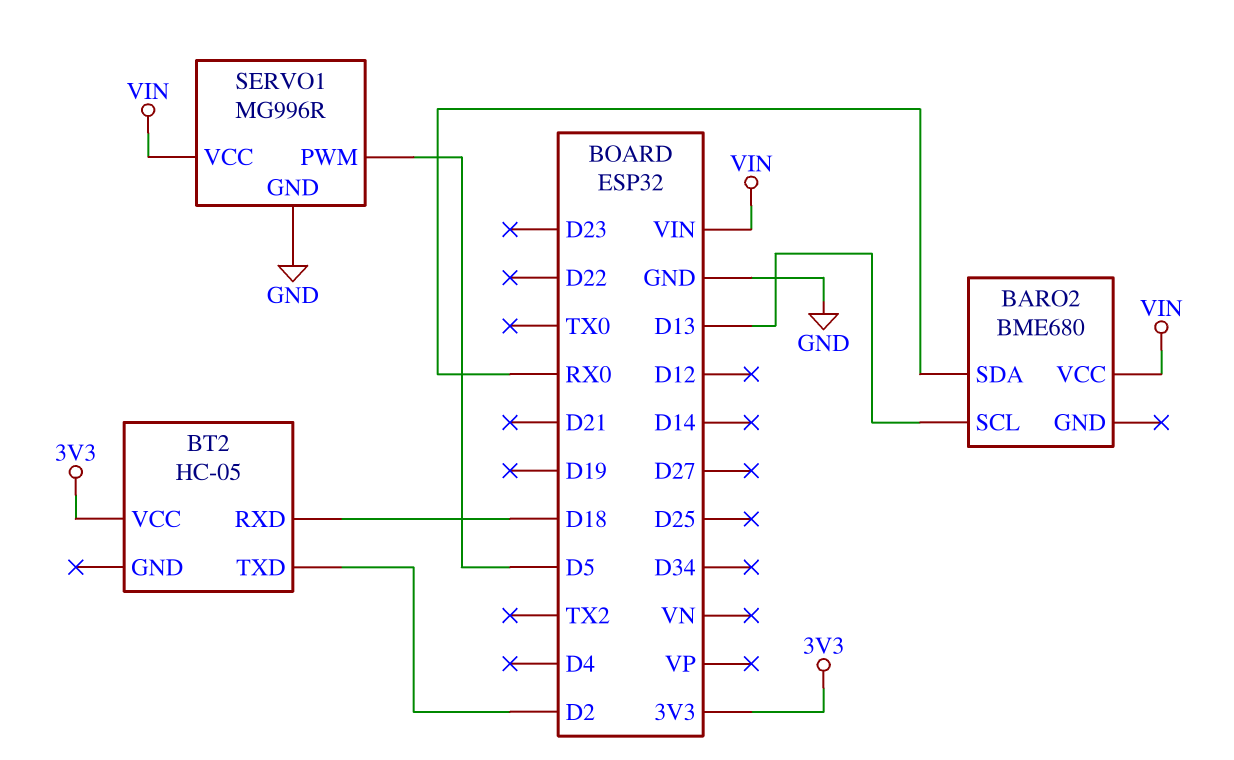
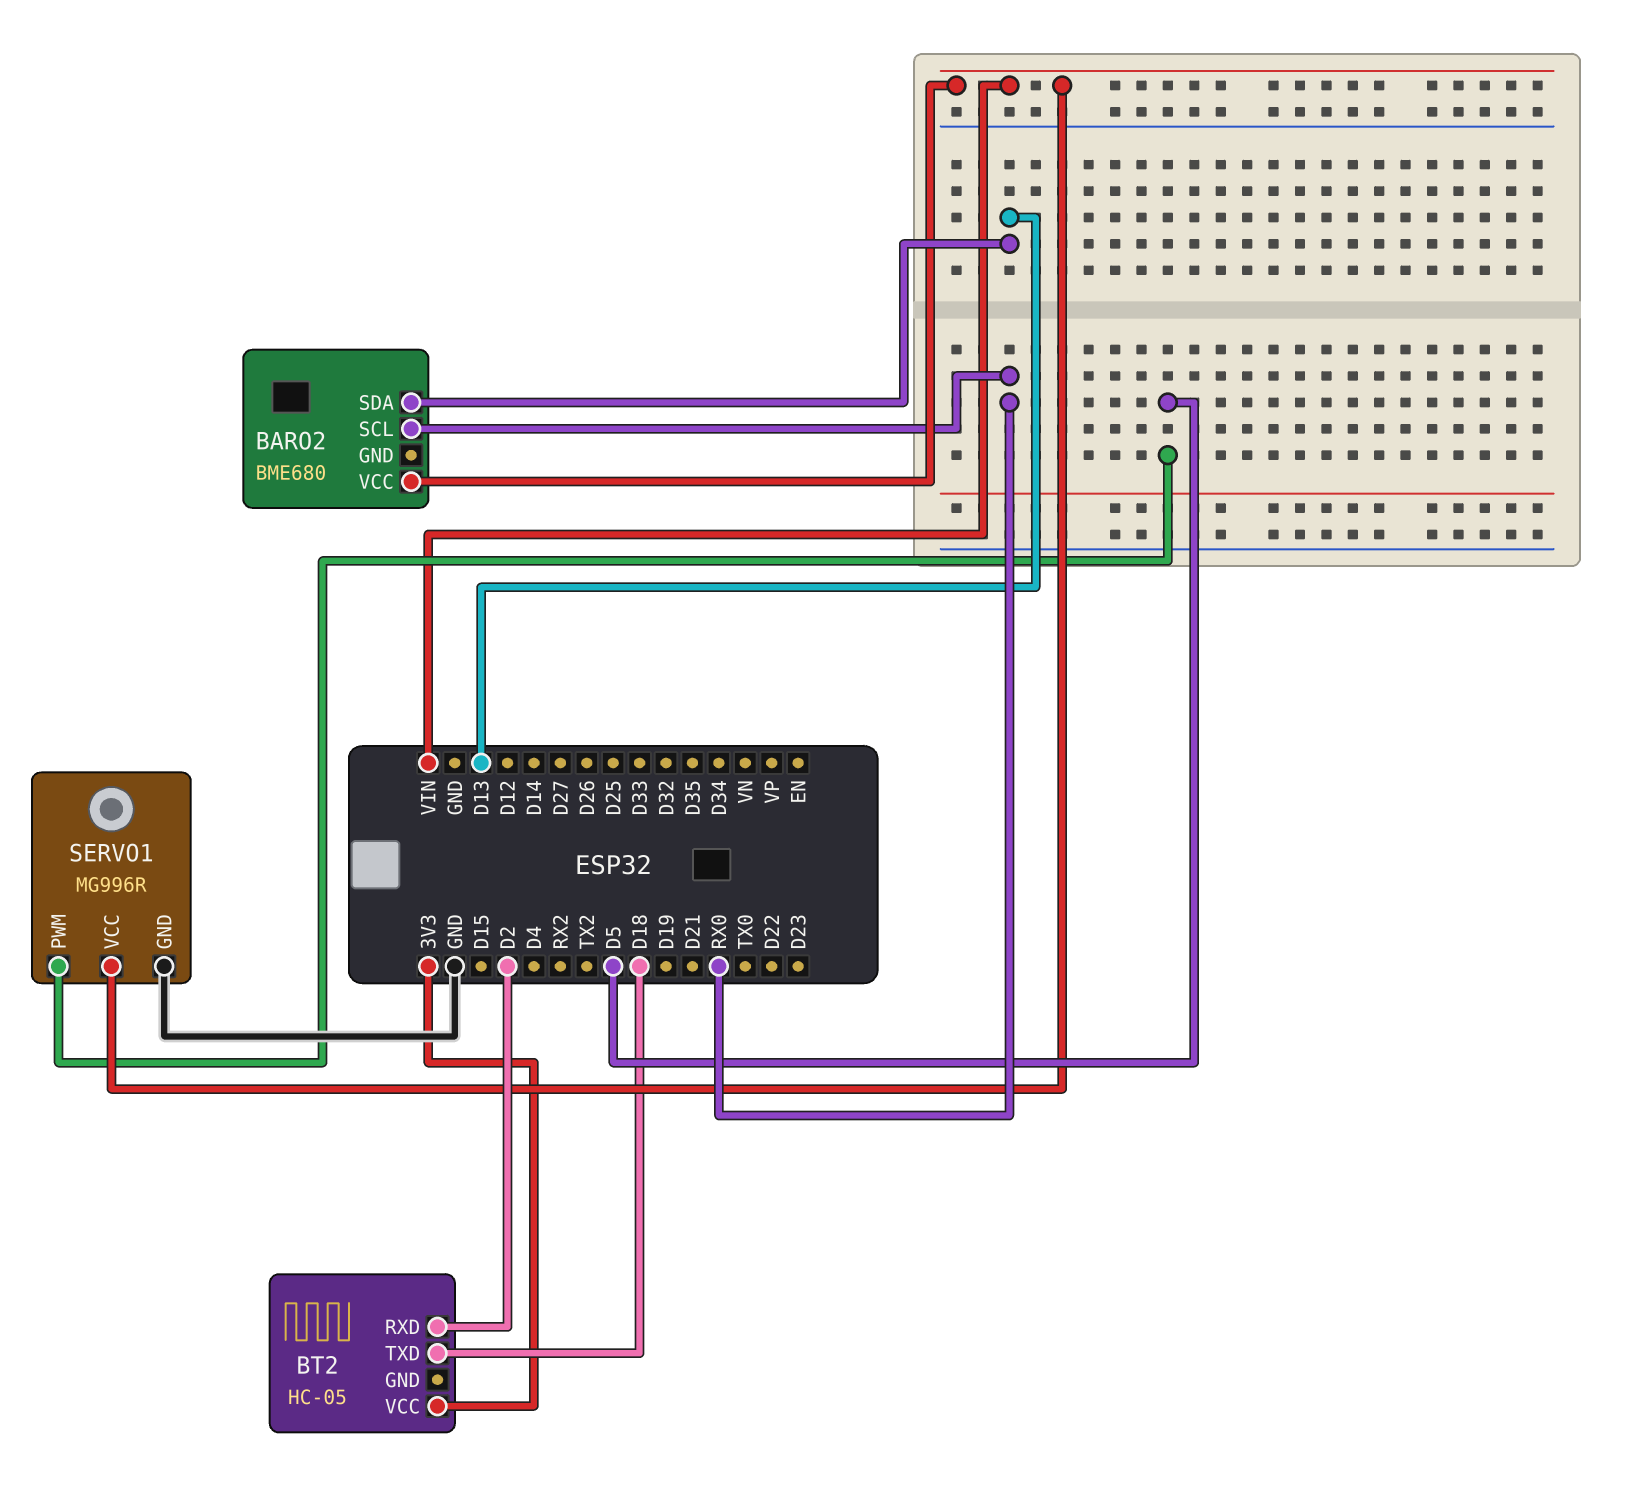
BARO2 pin SCL: D13 -> RX0
BARO2 pin SDA: RX0 -> D13
BT2 pin RXD: D18 -> D2
BT2 pin TXD: D2 -> D18

